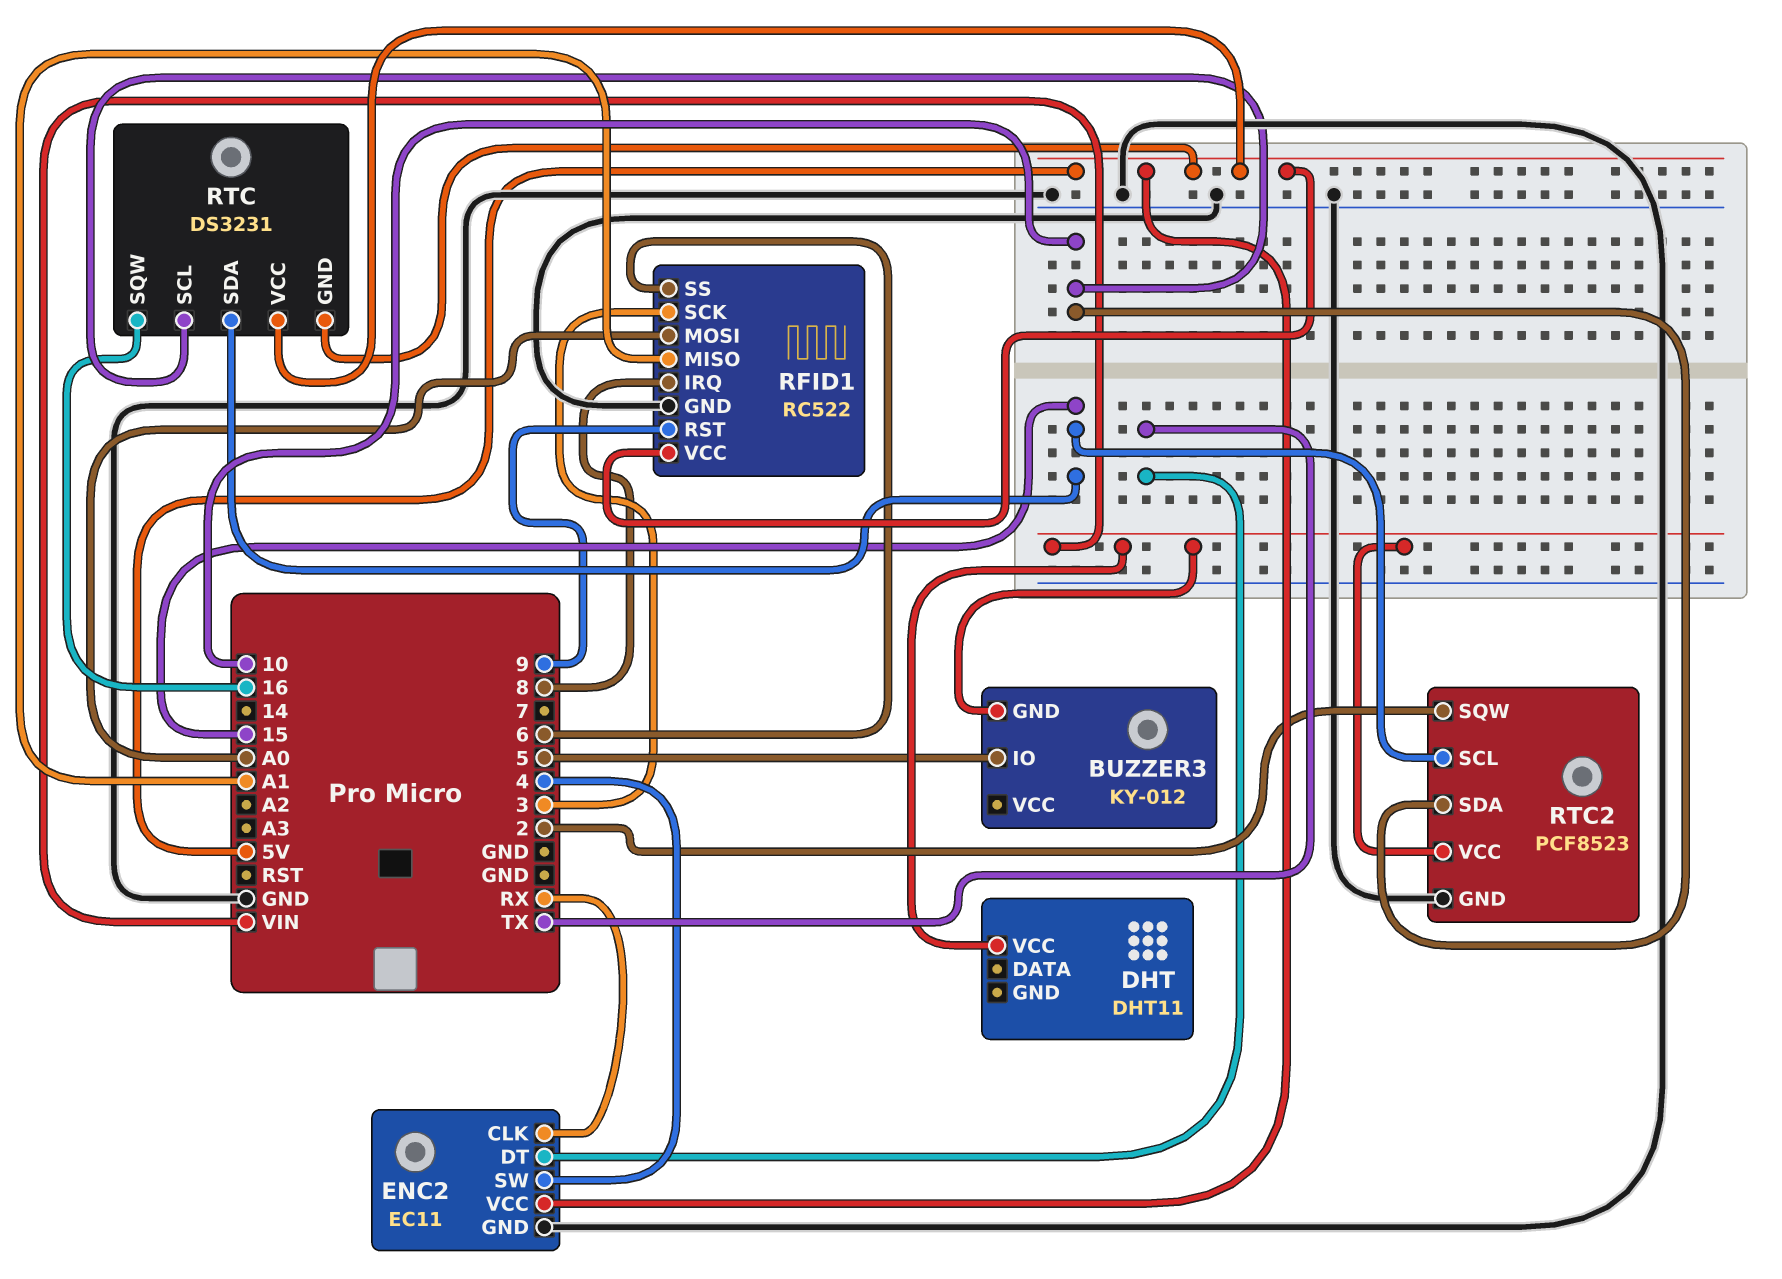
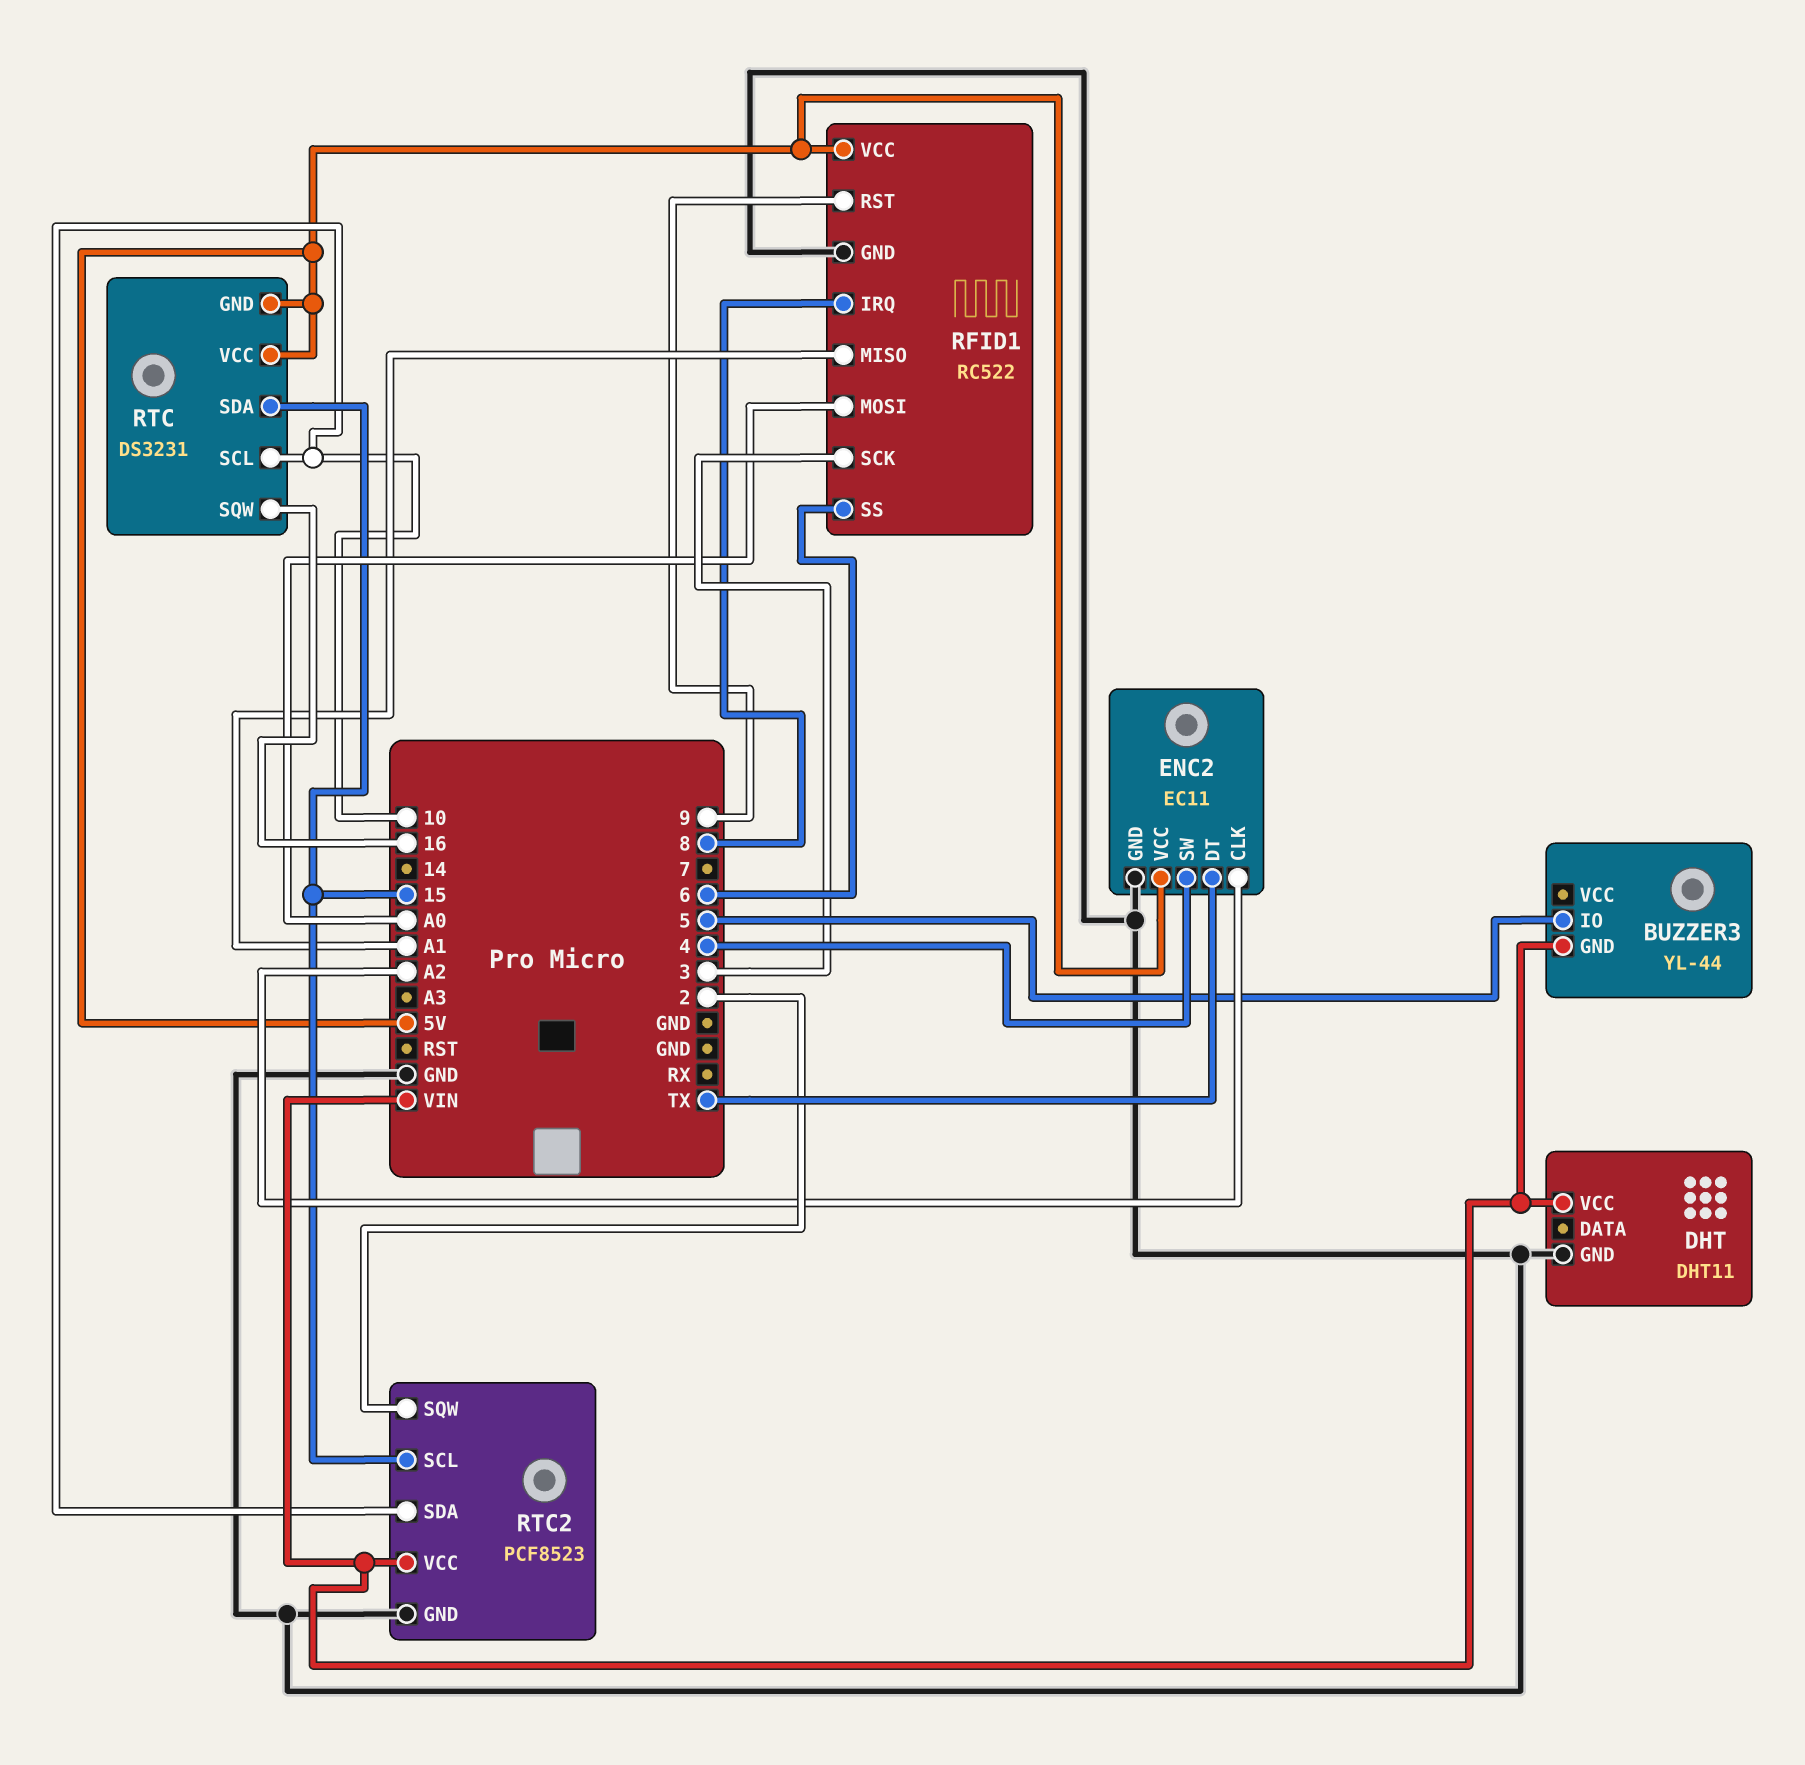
BUZZER3: KY-012 -> YL-44
DHT pin GND: none -> GND
ENC2 pin CLK: RX -> A2

